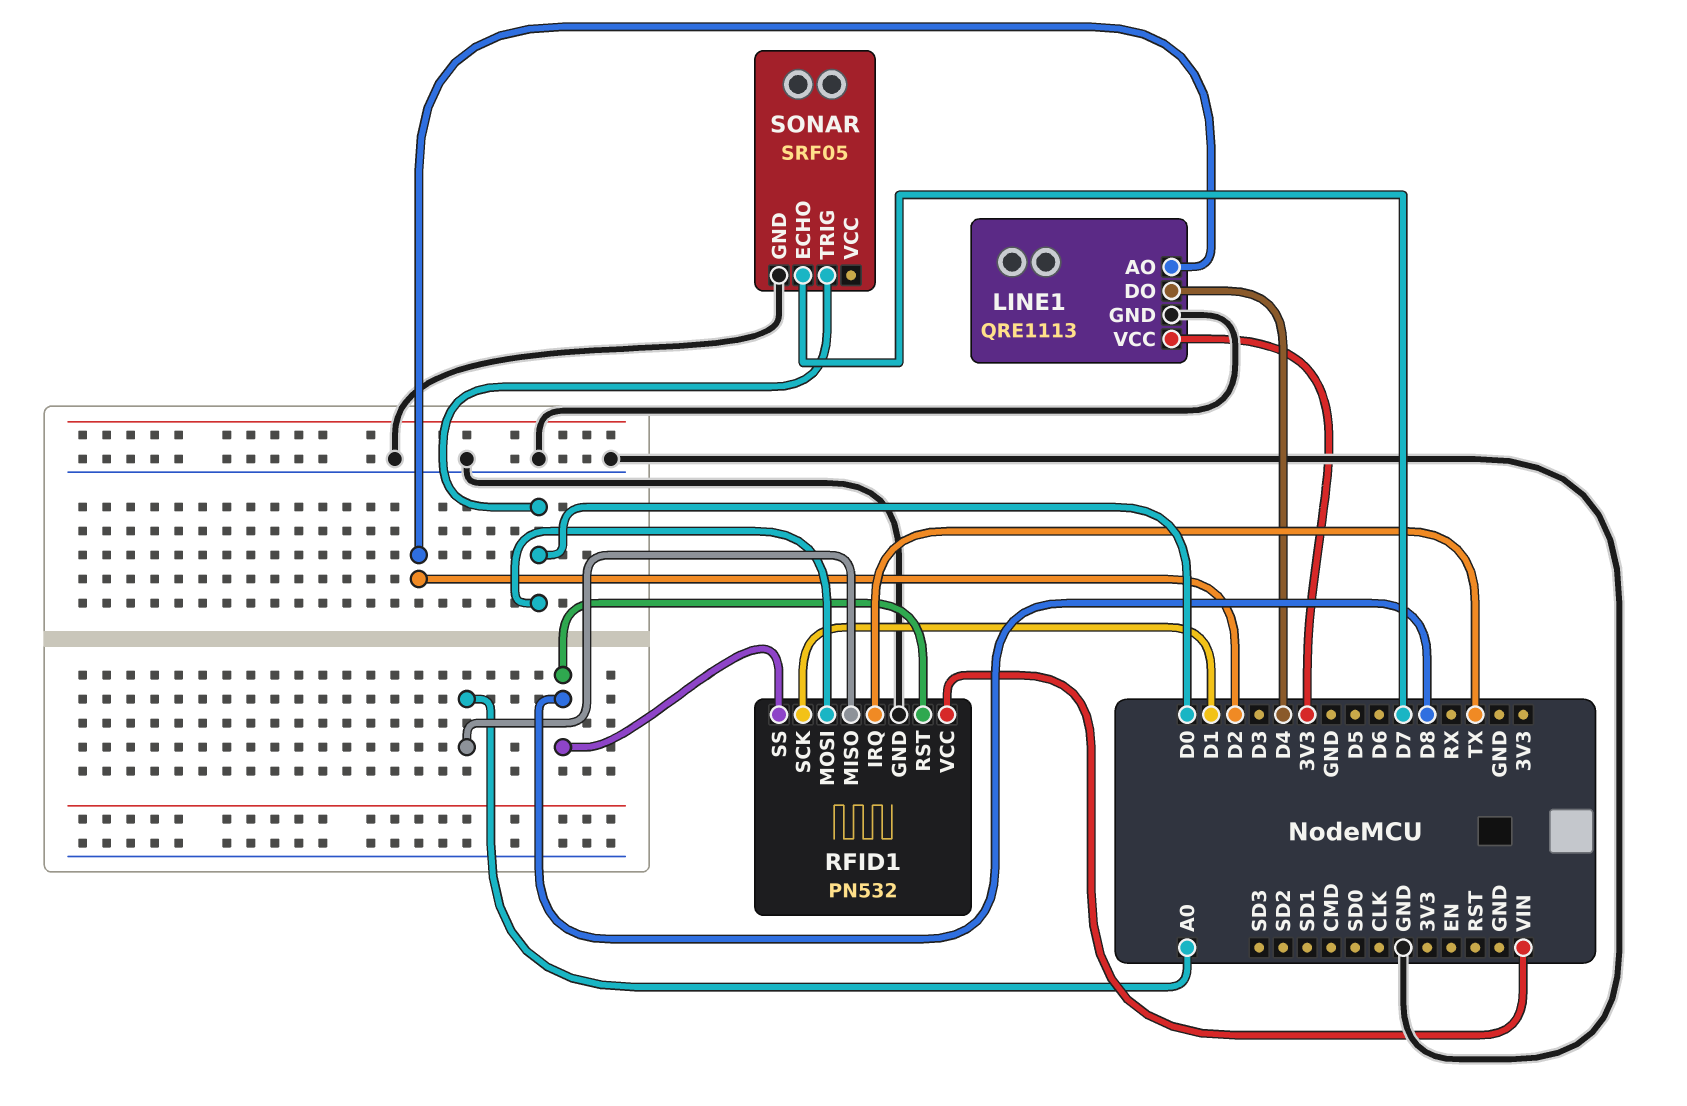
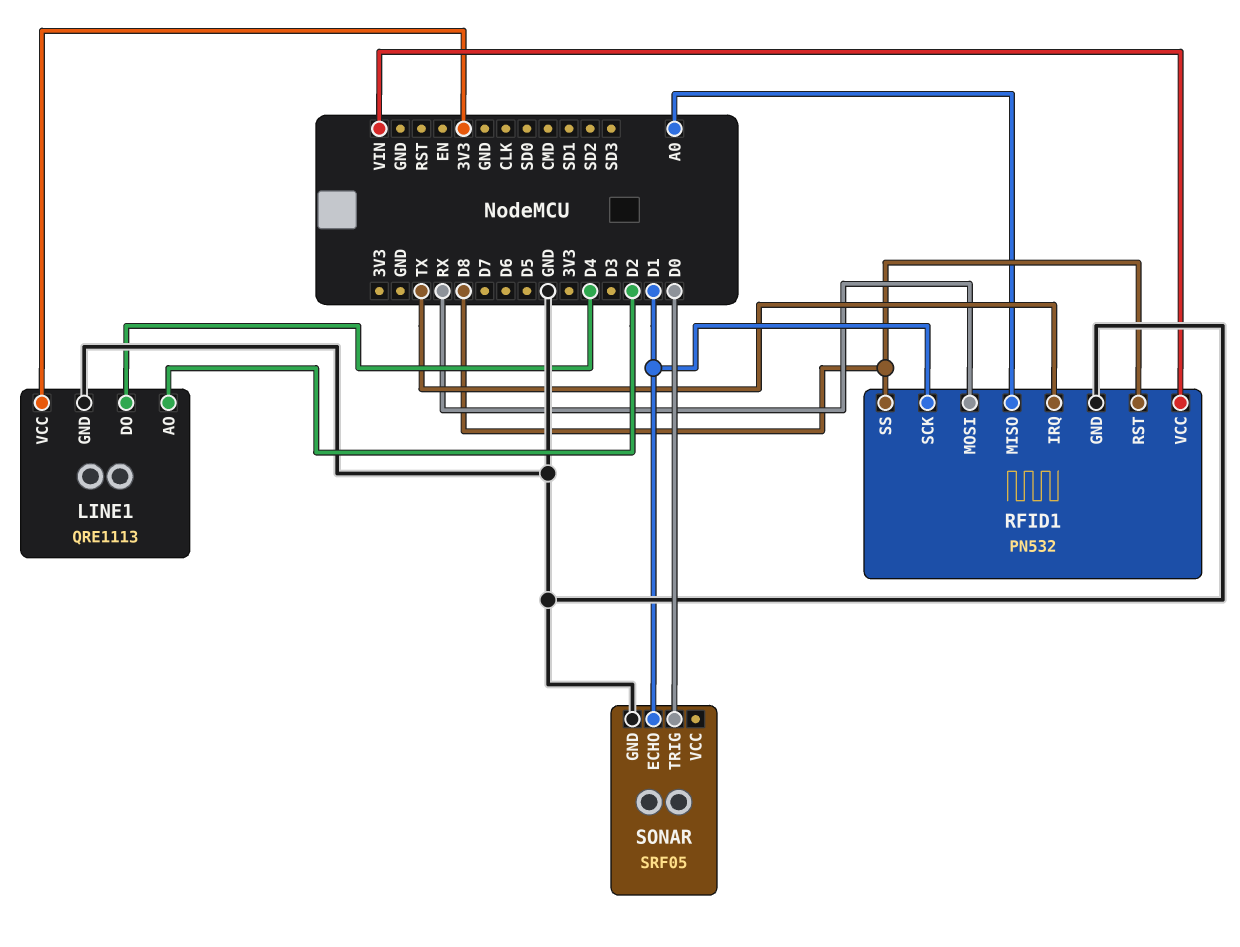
RFID1 pin MOSI: D0 -> RX
SONAR pin ECHO: D7 -> D1

